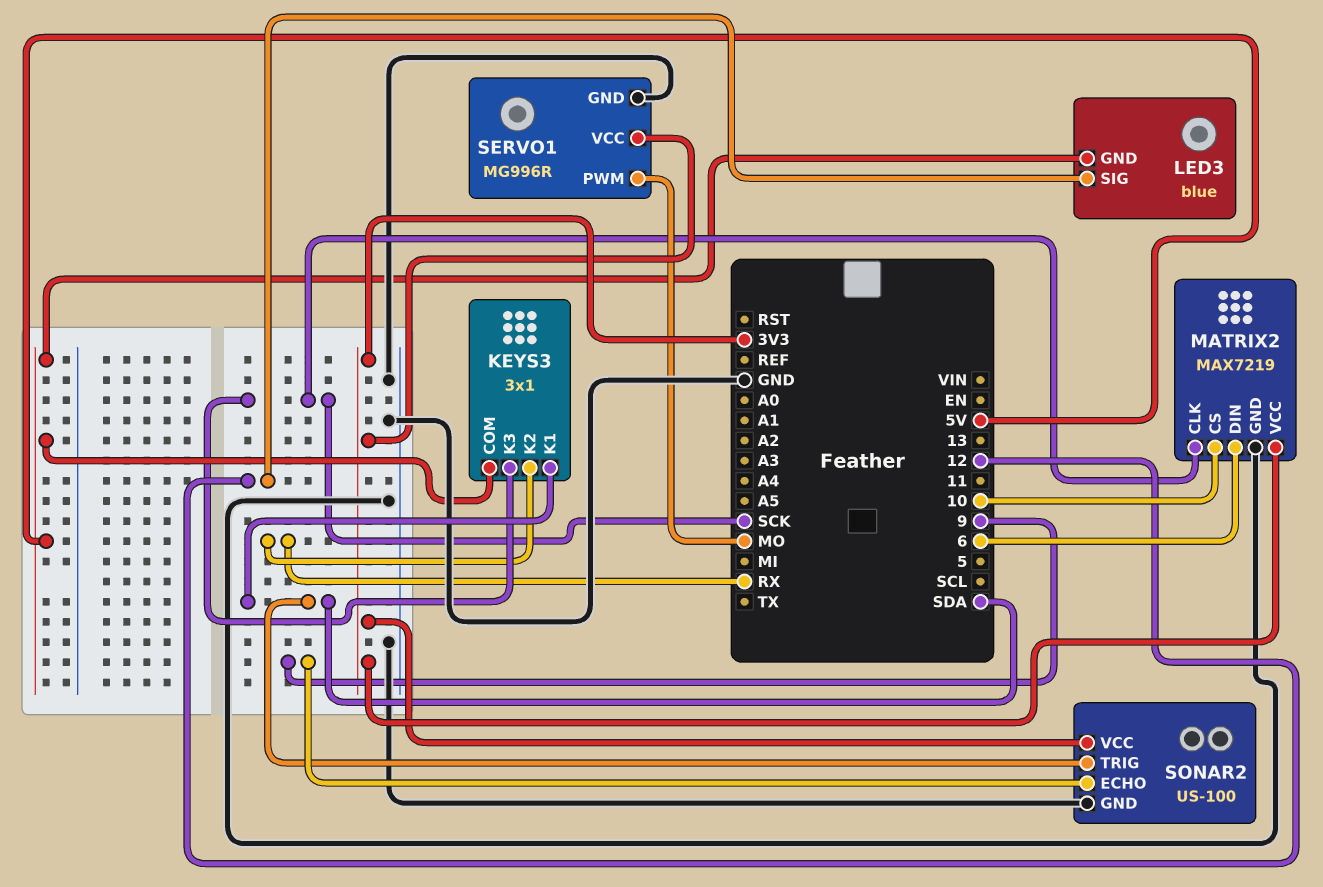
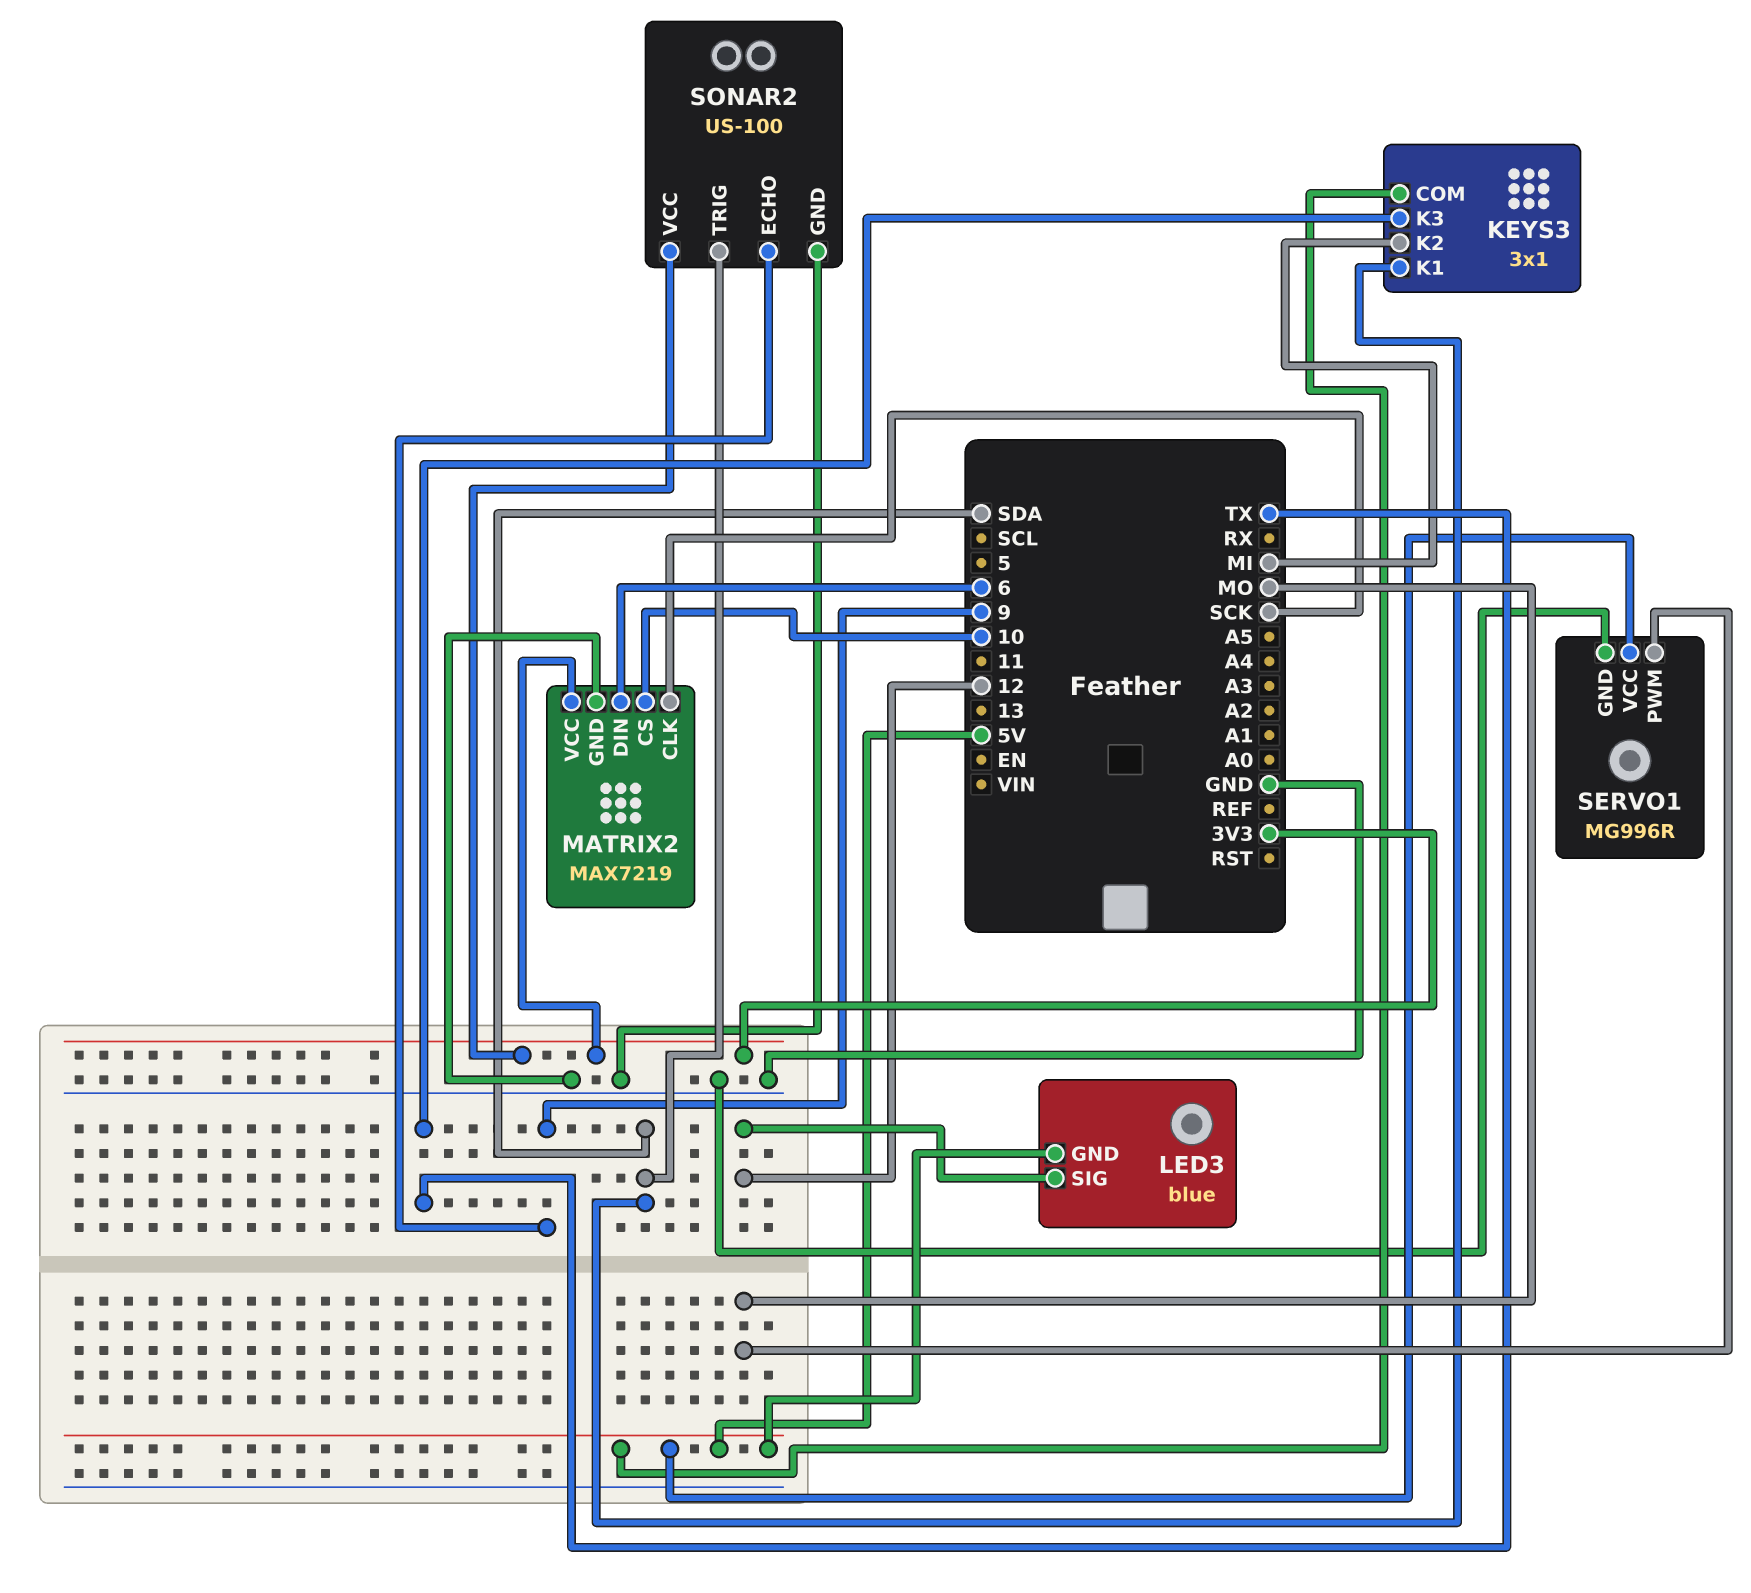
KEYS3 pin K2: RX -> MI
KEYS3 pin K3: SCK -> TX
SERVO1 pin VCC: 3V3 -> 5V

